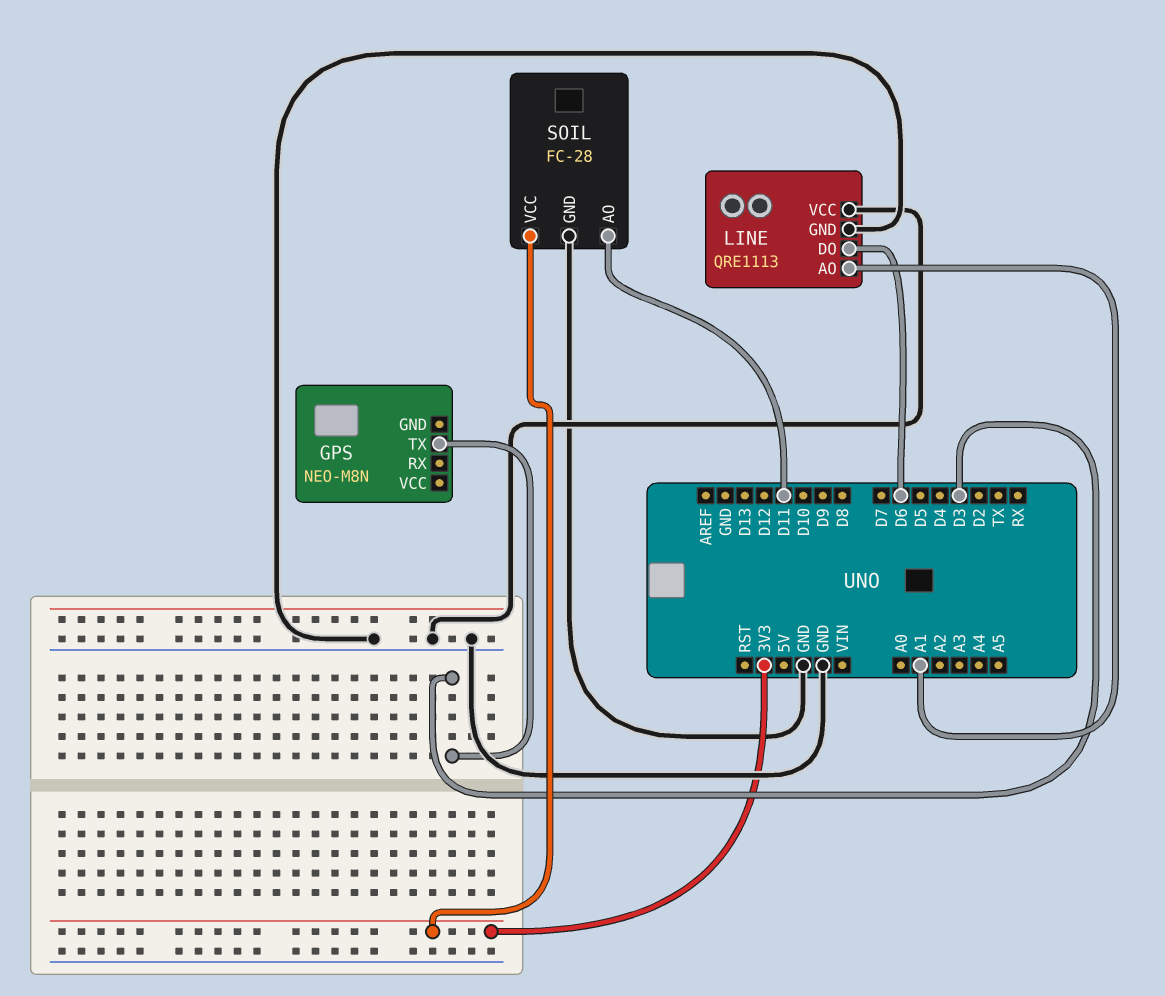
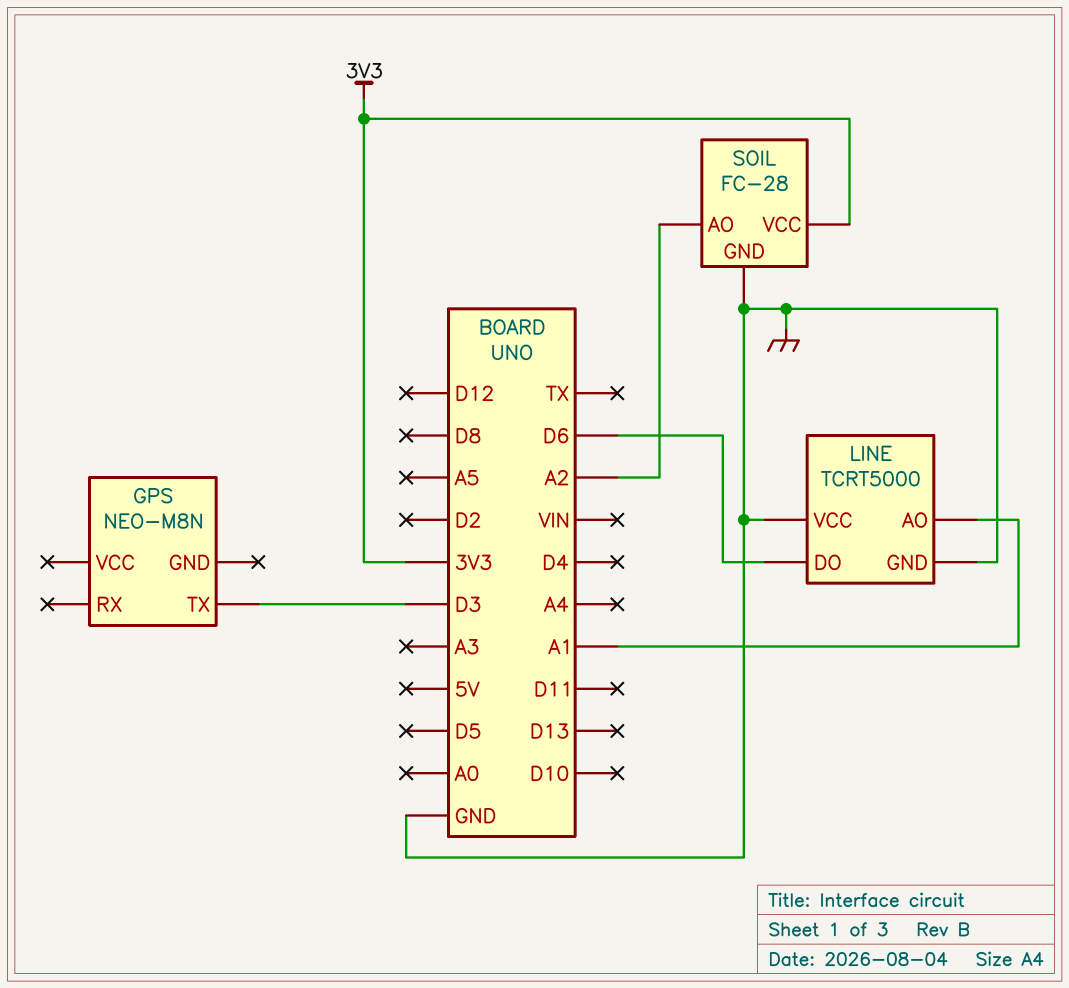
LINE: QRE1113 -> TCRT5000
SOIL pin AO: D11 -> A2

